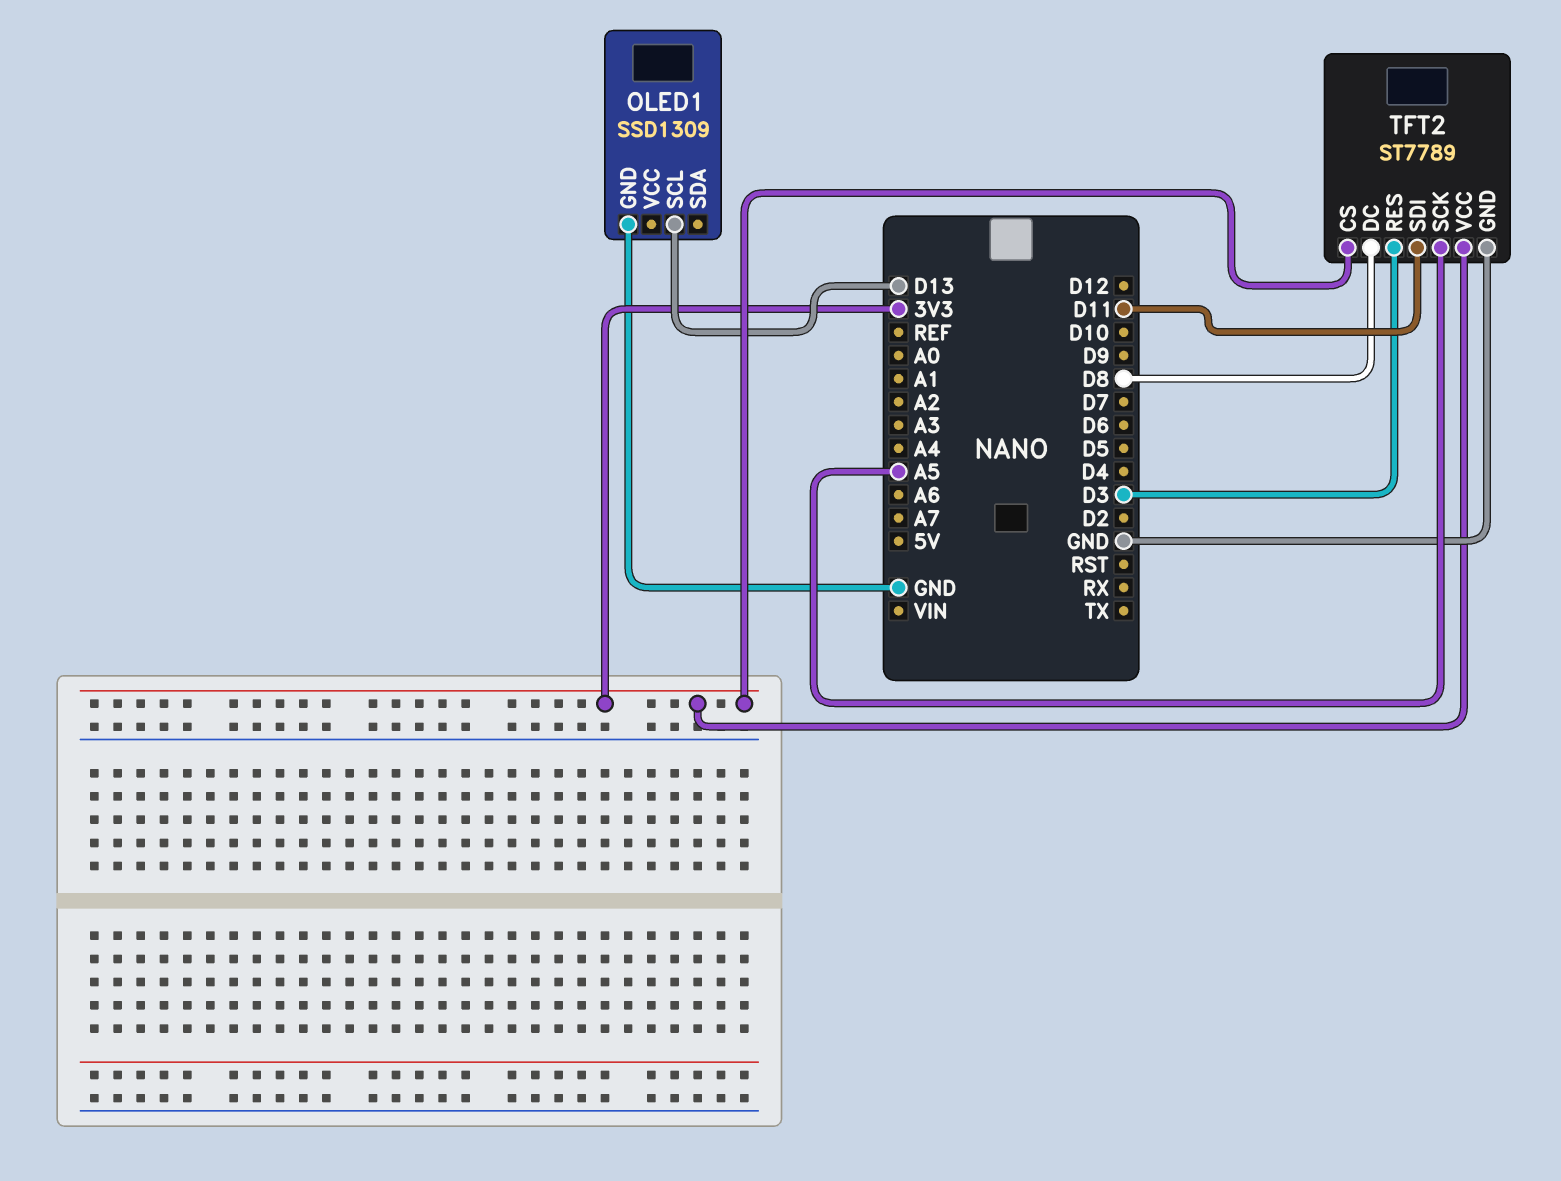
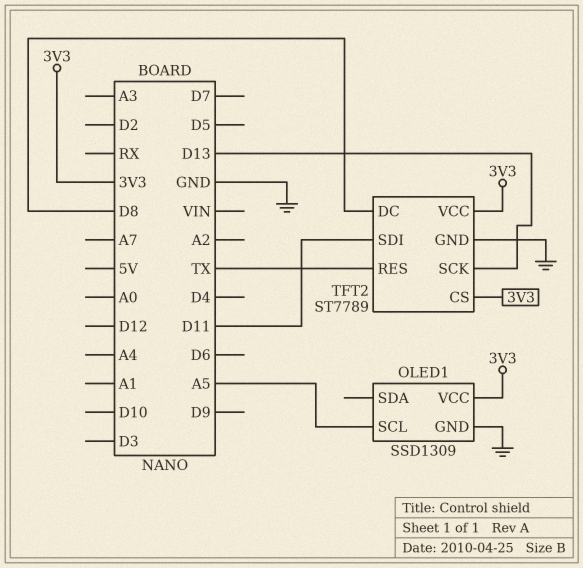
OLED1 pin SCL: D13 -> A5
OLED1 pin VCC: none -> 3V3
TFT2 pin RES: D3 -> TX
TFT2 pin SCK: A5 -> D13

